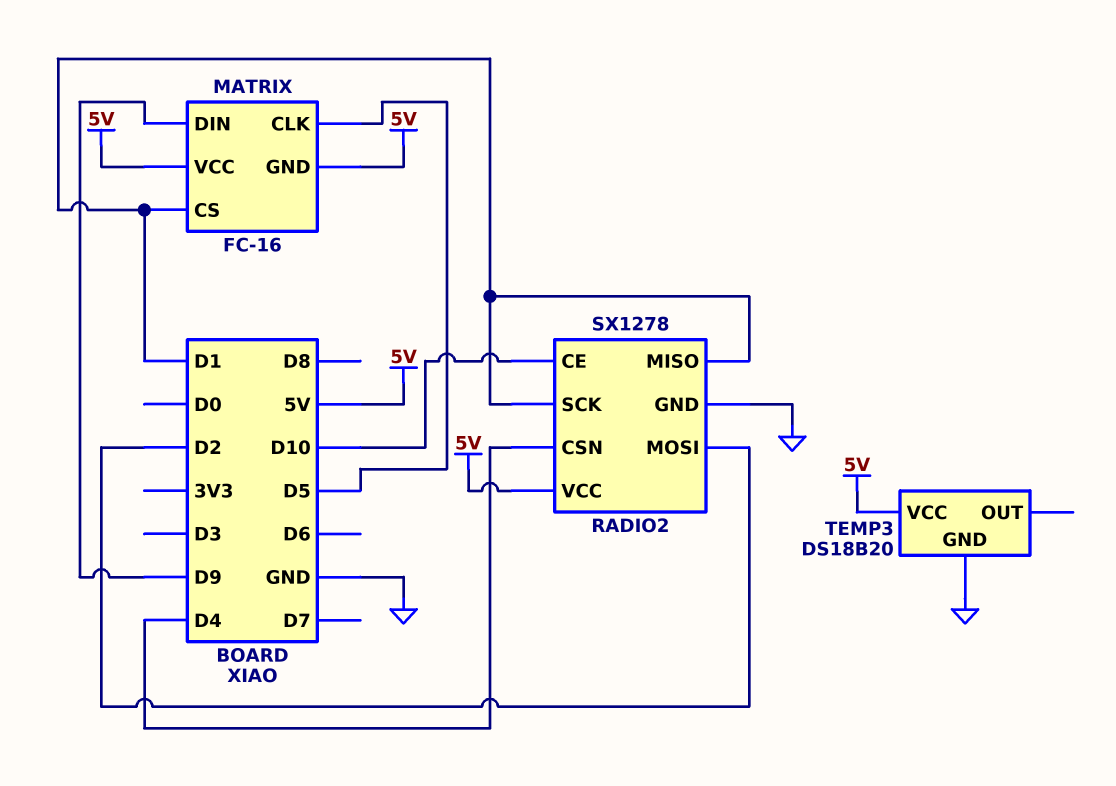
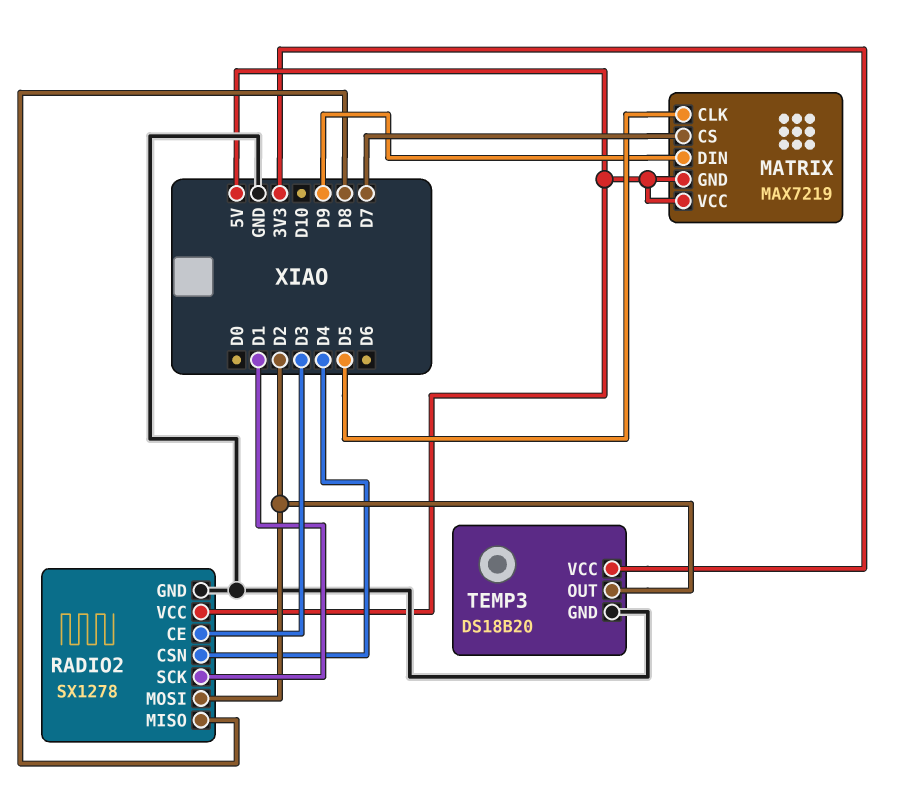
MATRIX: FC-16 -> MAX7219
MATRIX pin CS: D1 -> D7
RADIO2 pin CE: D10 -> D3
RADIO2 pin MISO: D1 -> D8
TEMP3 pin OUT: none -> D2
TEMP3 pin VCC: 5V -> 3V3

